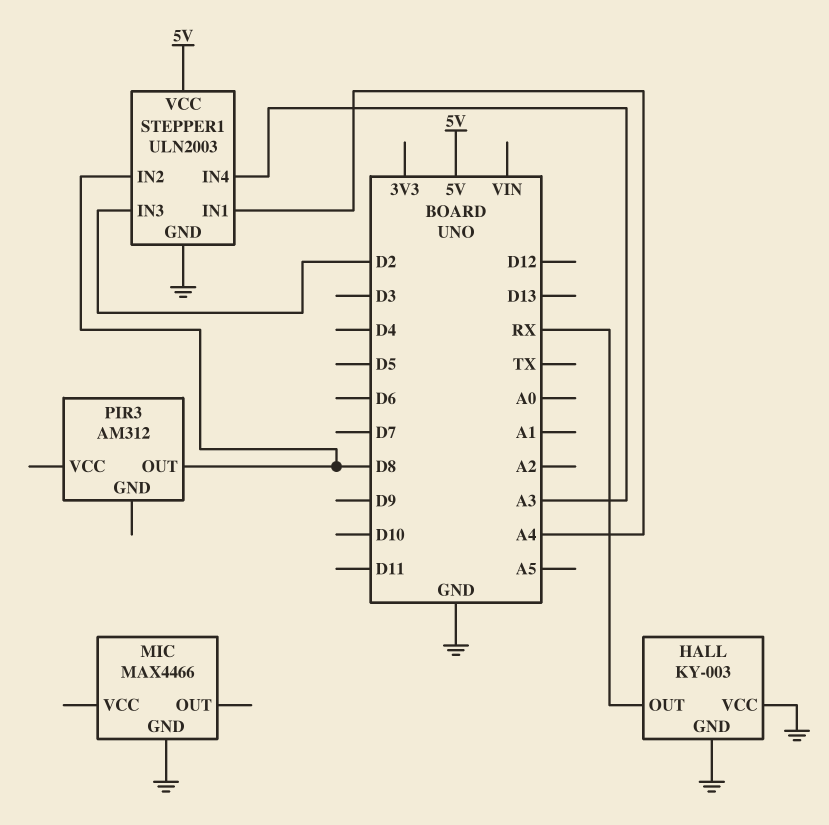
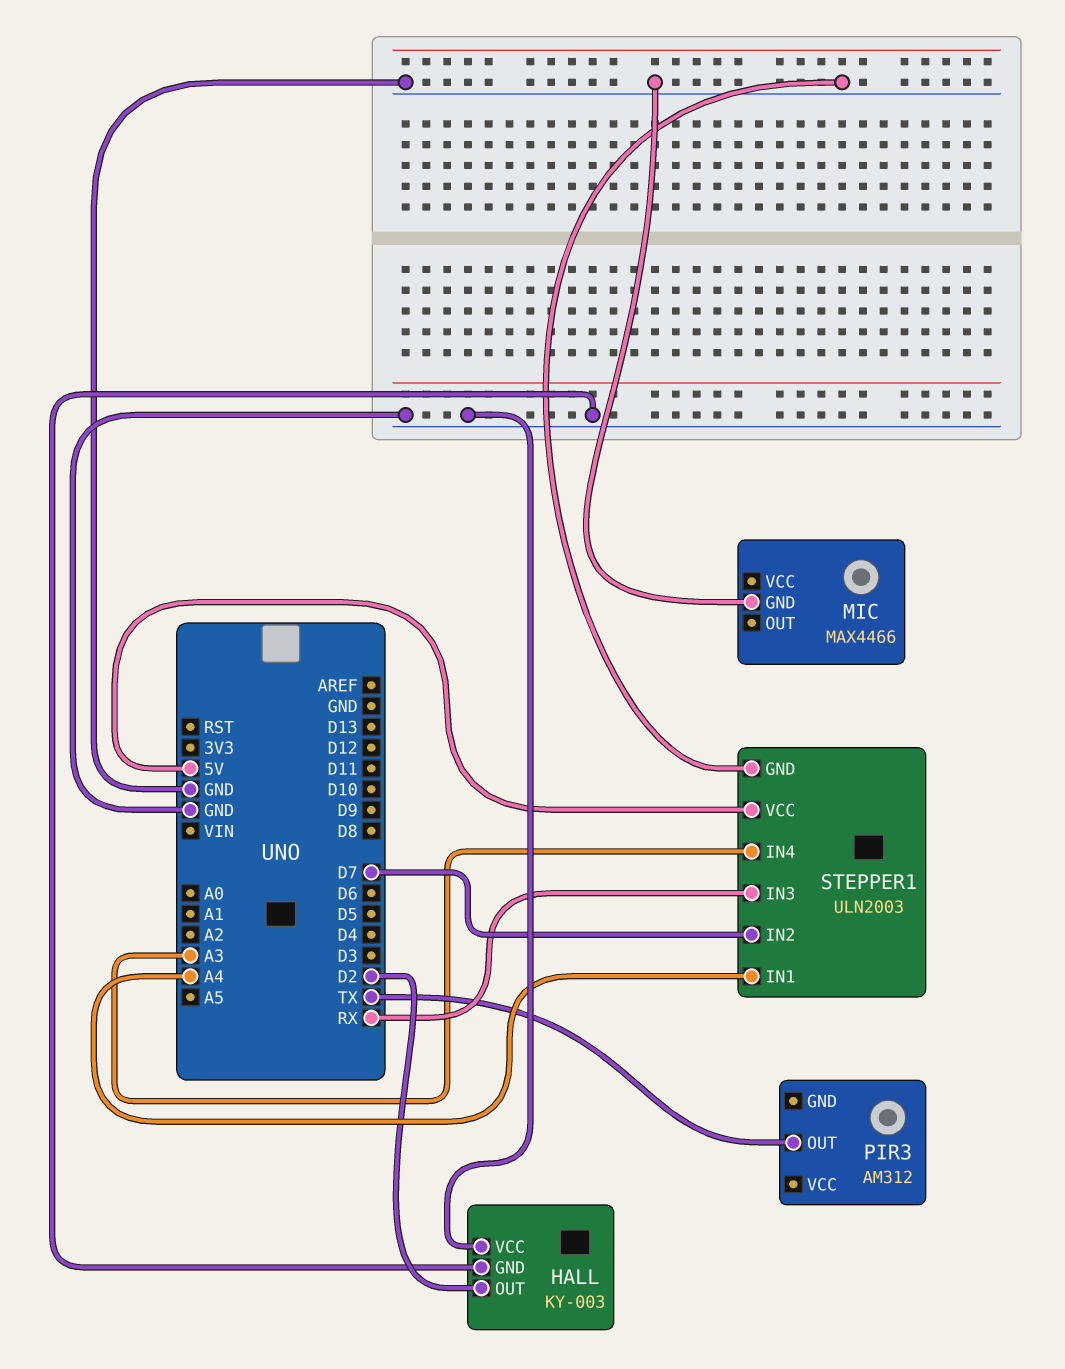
HALL pin OUT: RX -> D2
PIR3 pin OUT: D8 -> TX
STEPPER1 pin IN2: D8 -> D7
STEPPER1 pin IN3: D2 -> RX

